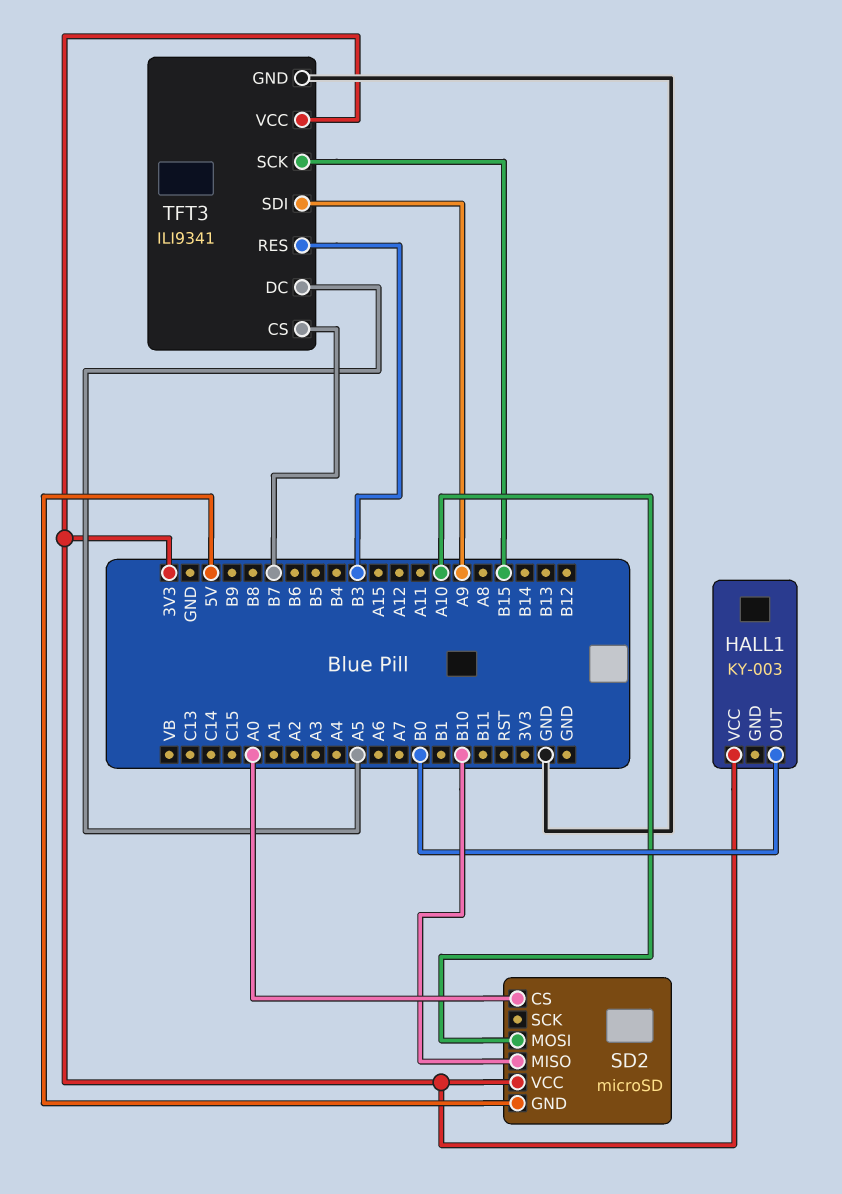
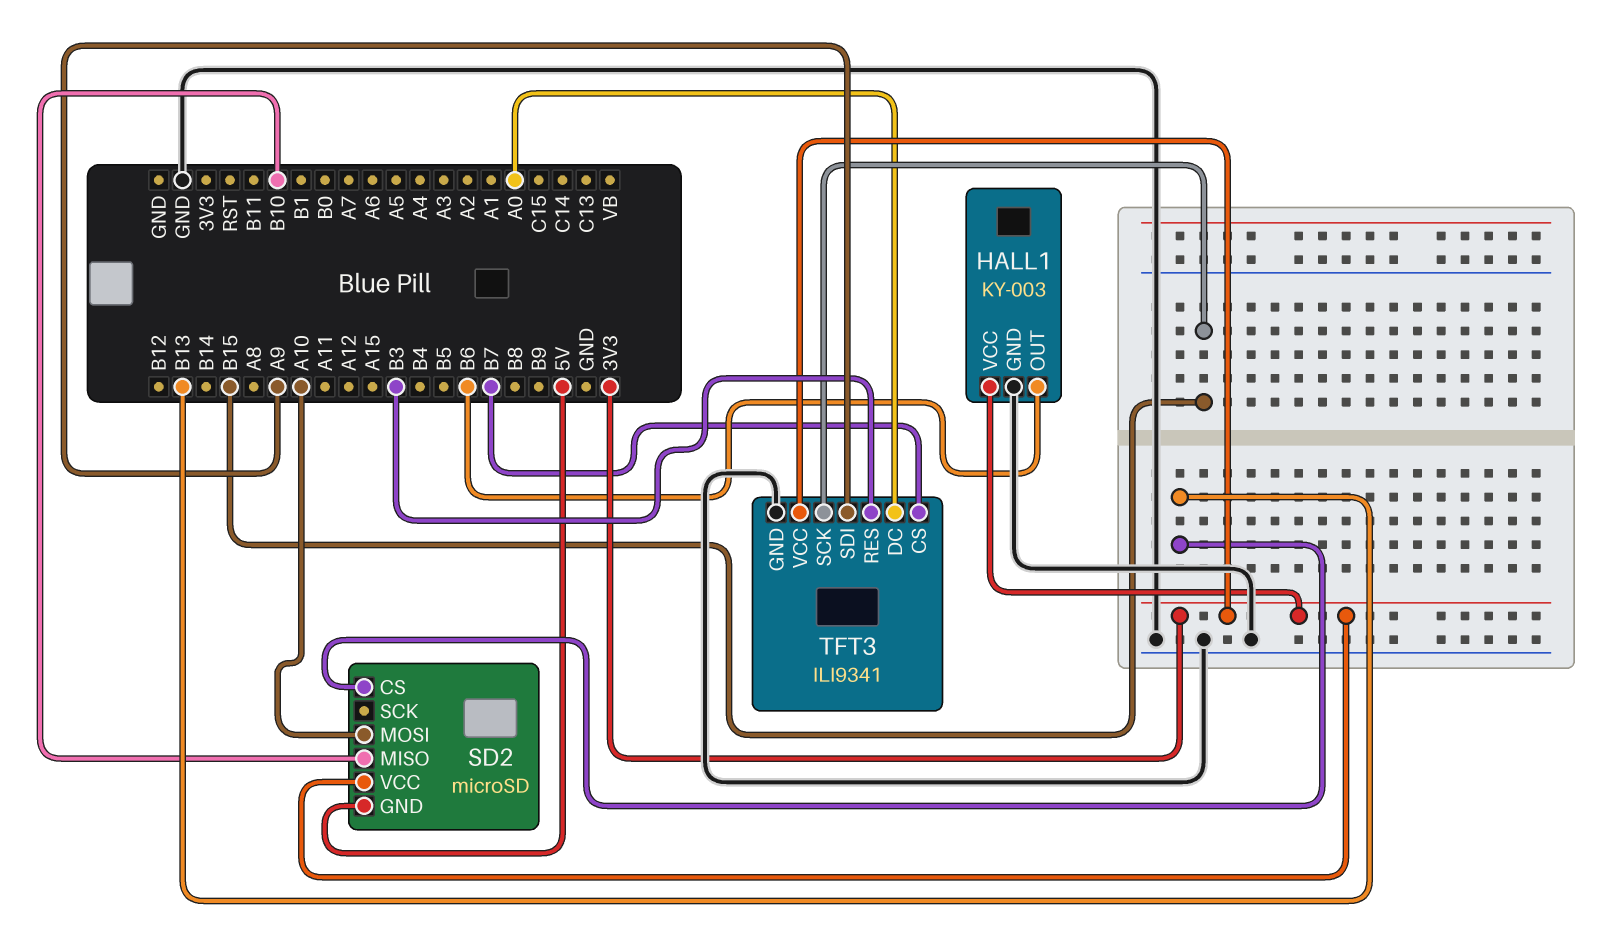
HALL1 pin GND: none -> GND
HALL1 pin OUT: B0 -> B6
SD2 pin CS: A0 -> B13
TFT3 pin DC: A5 -> A0

